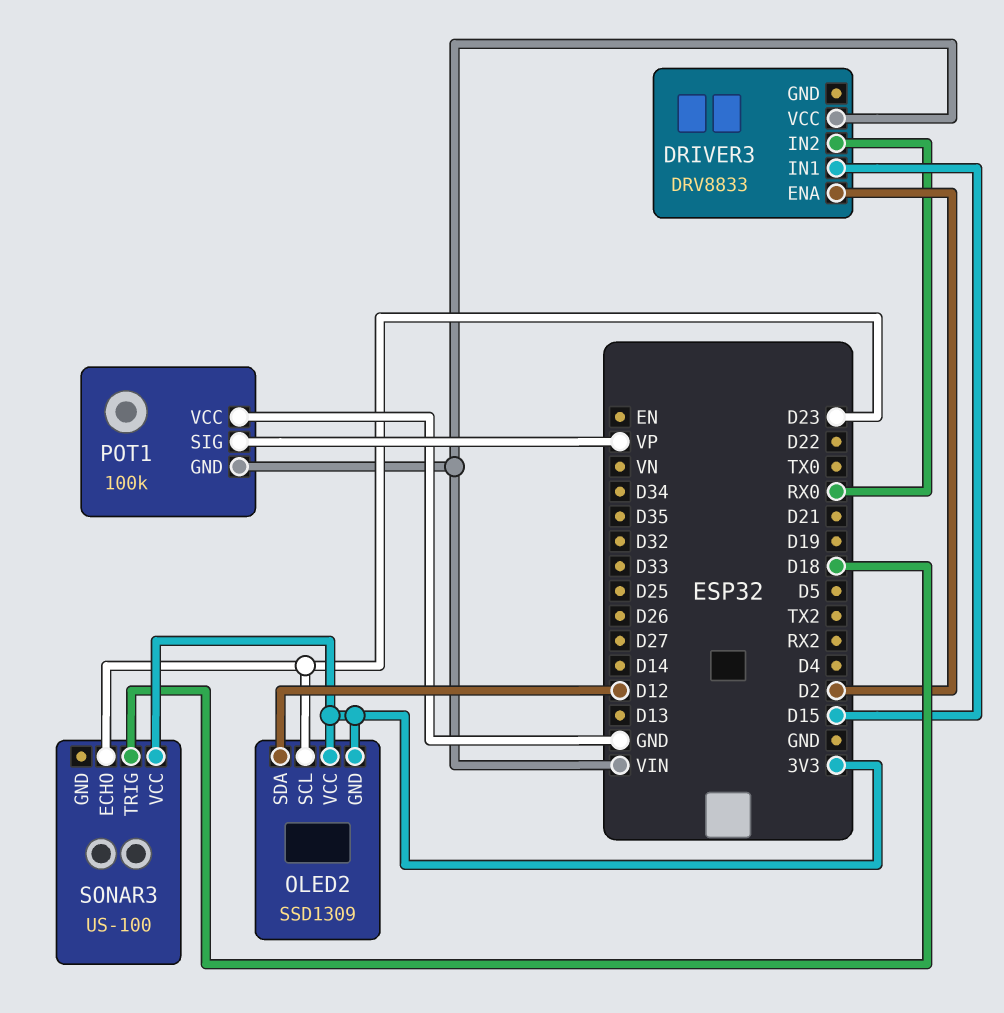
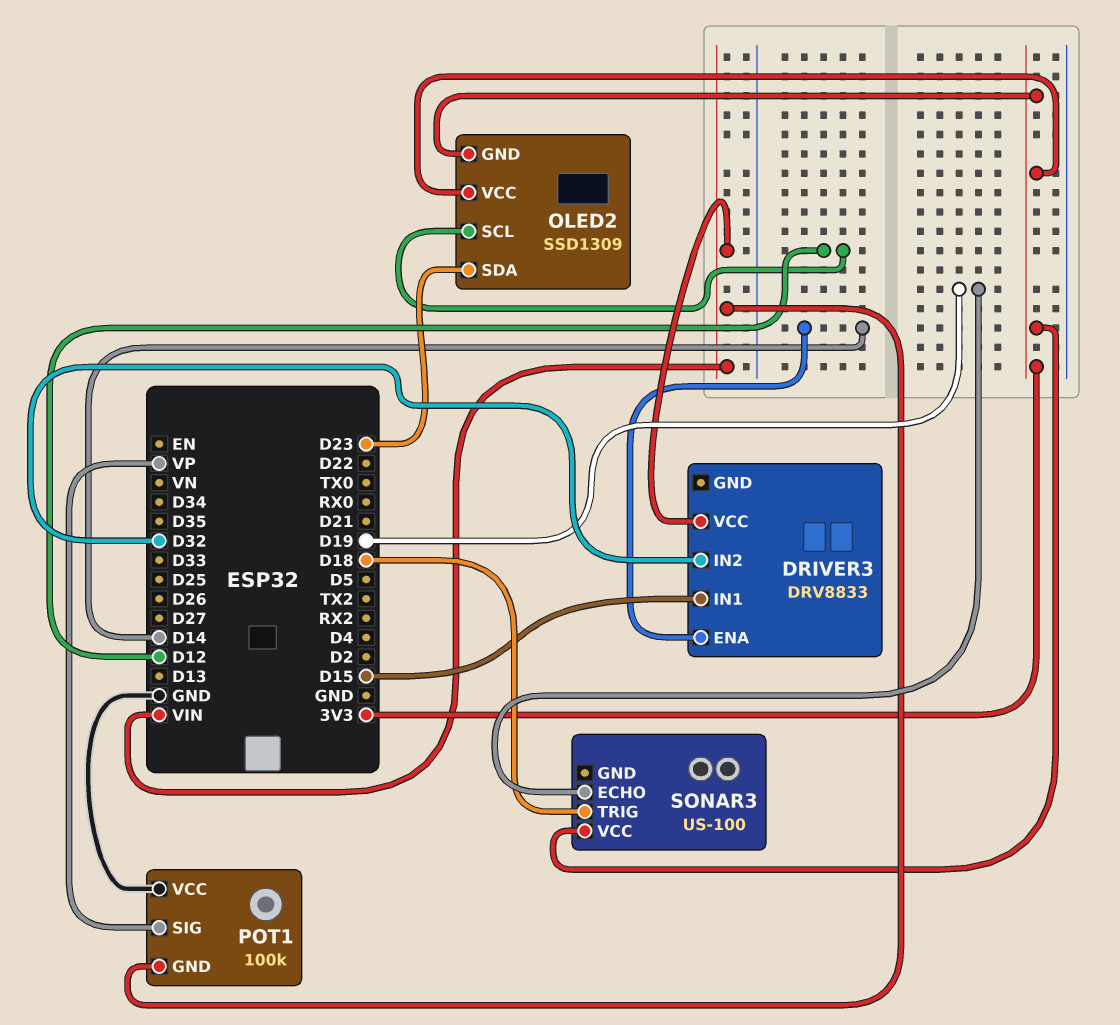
DRIVER3 pin ENA: D2 -> D14
DRIVER3 pin IN2: RX0 -> D32
OLED2 pin SCL: D23 -> D12
OLED2 pin SDA: D12 -> D23
SONAR3 pin ECHO: D23 -> D19

